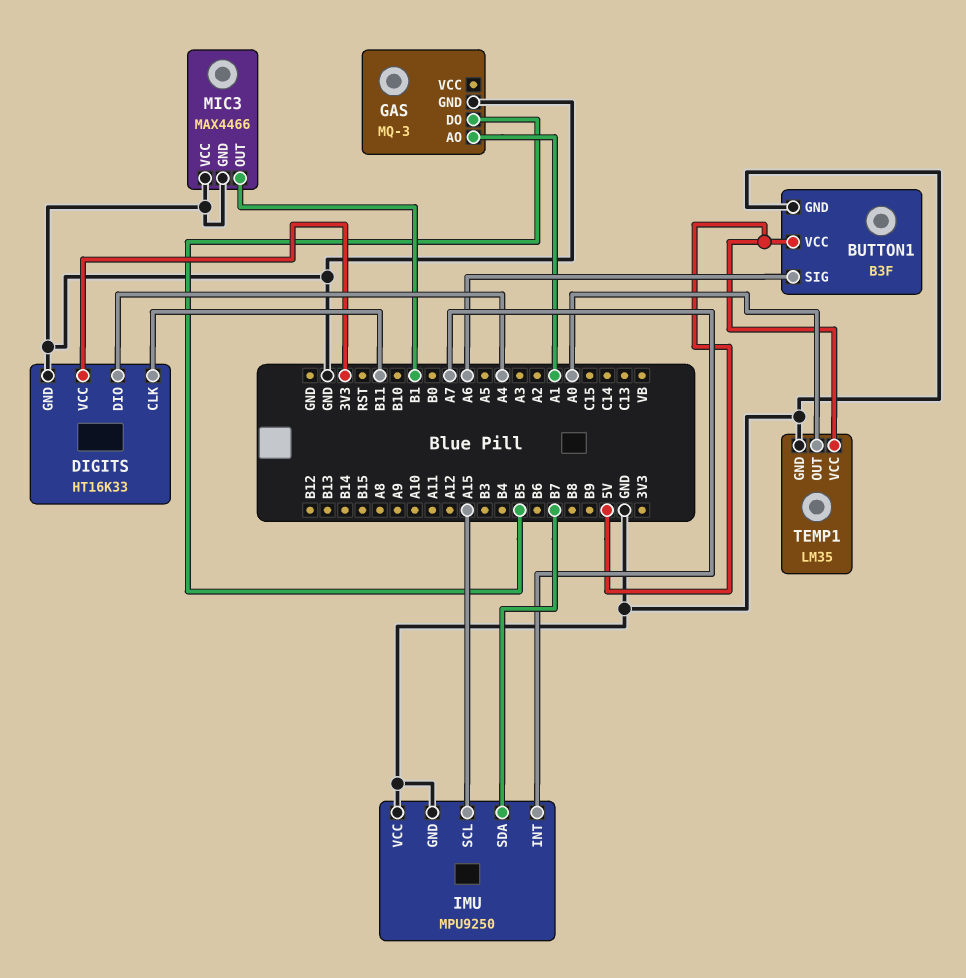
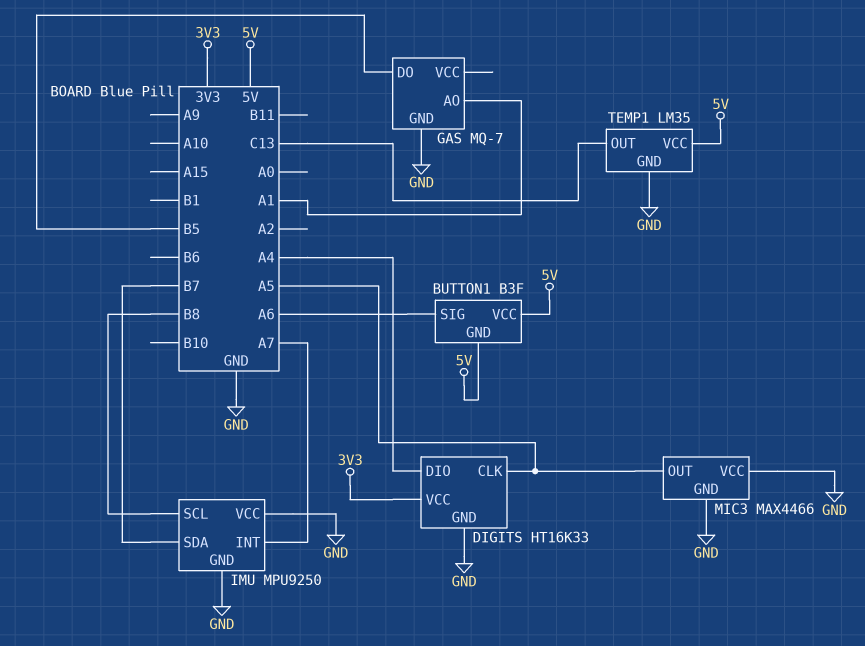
BUTTON1 pin GND: GND -> 5V
DIGITS pin CLK: B11 -> A5
GAS: MQ-3 -> MQ-7
IMU pin SCL: A15 -> B8
MIC3 pin OUT: B1 -> A5
TEMP1 pin OUT: A0 -> C13

